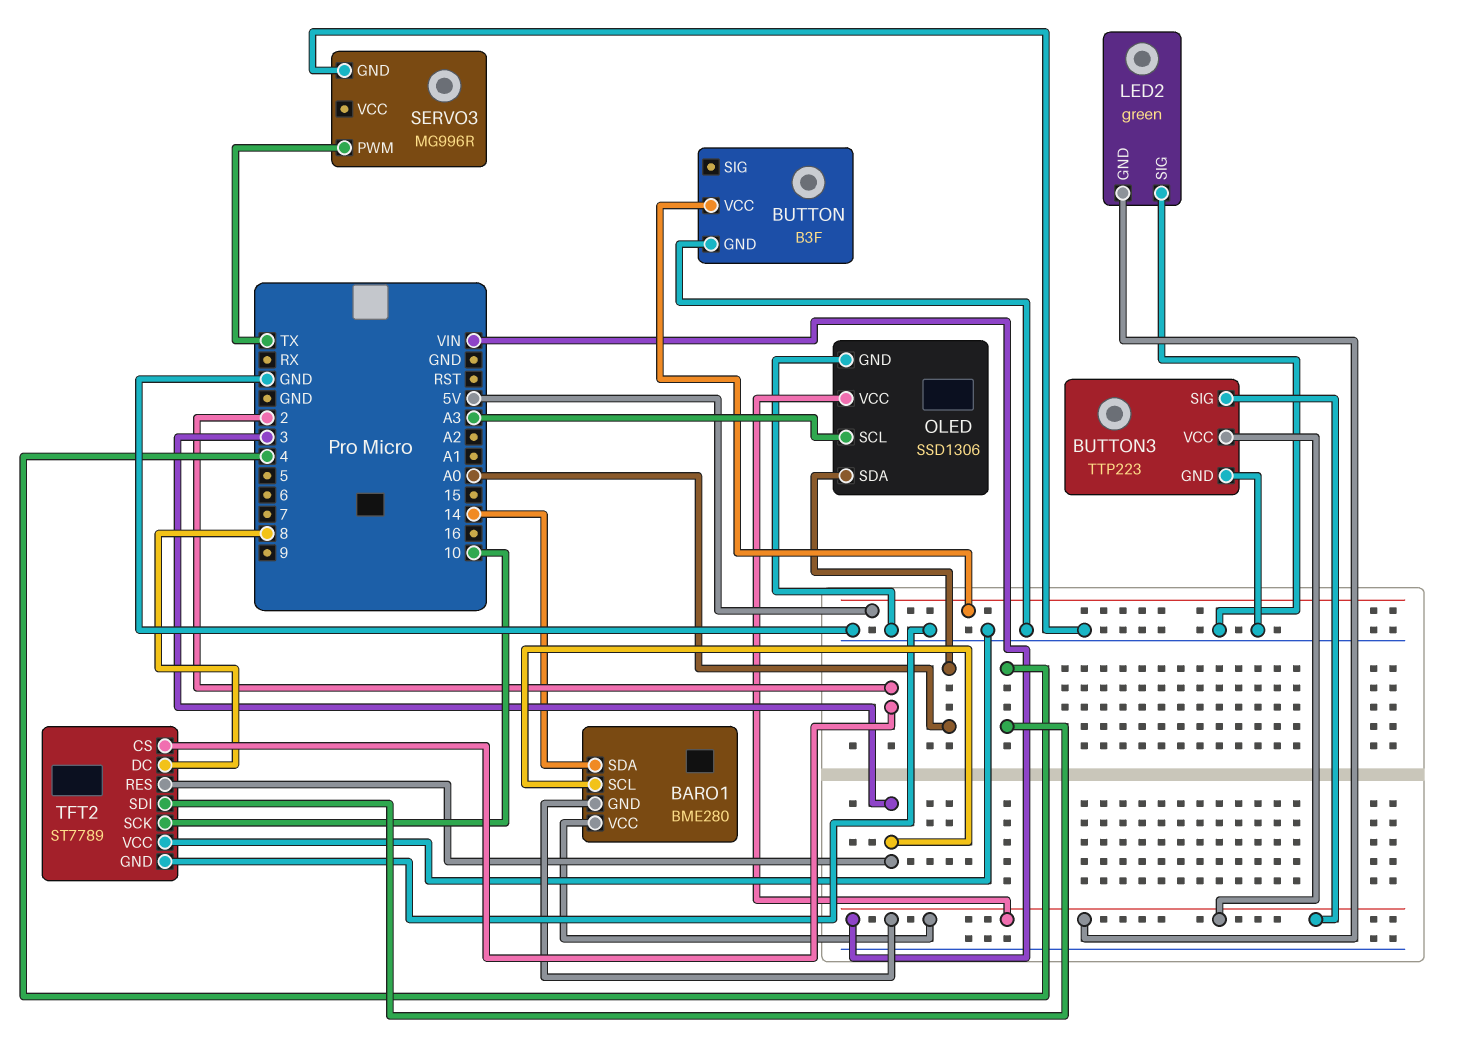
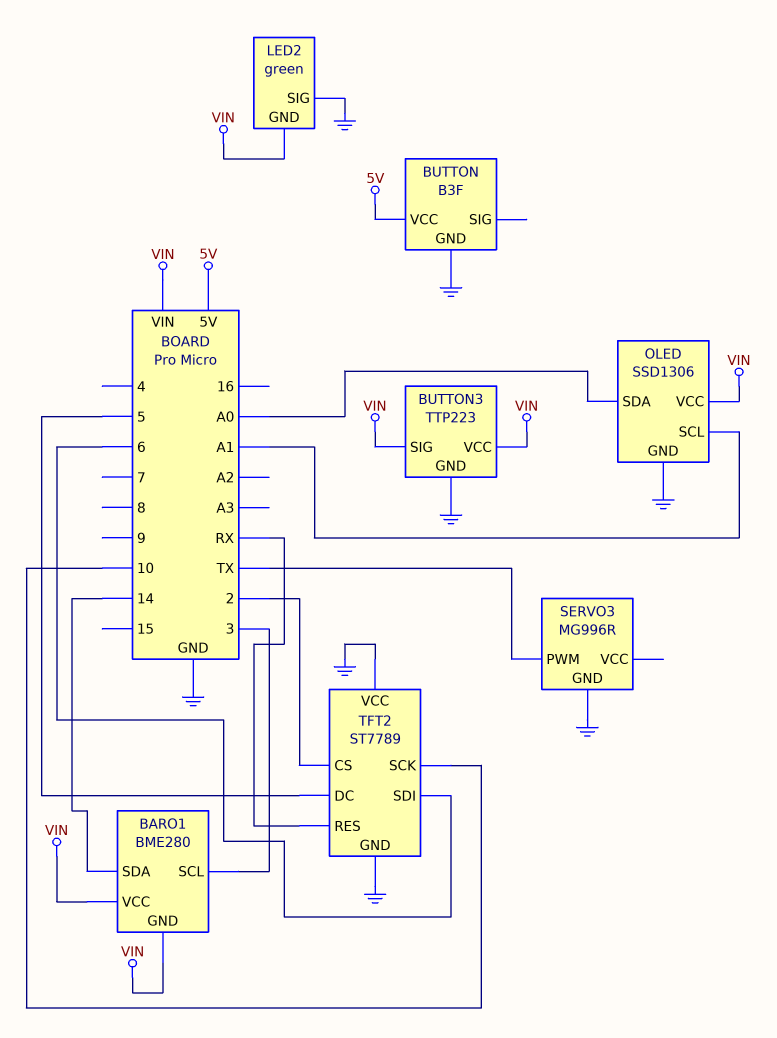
OLED pin SCL: A3 -> A1
TFT2 pin DC: 8 -> 5
TFT2 pin RES: 3 -> RX
TFT2 pin SDI: 4 -> 6

